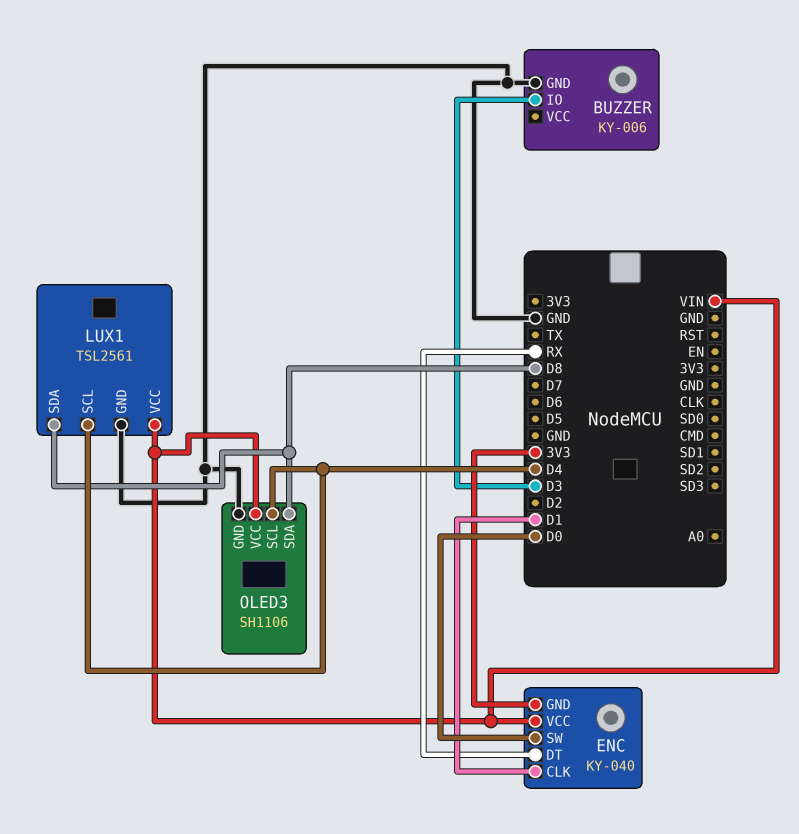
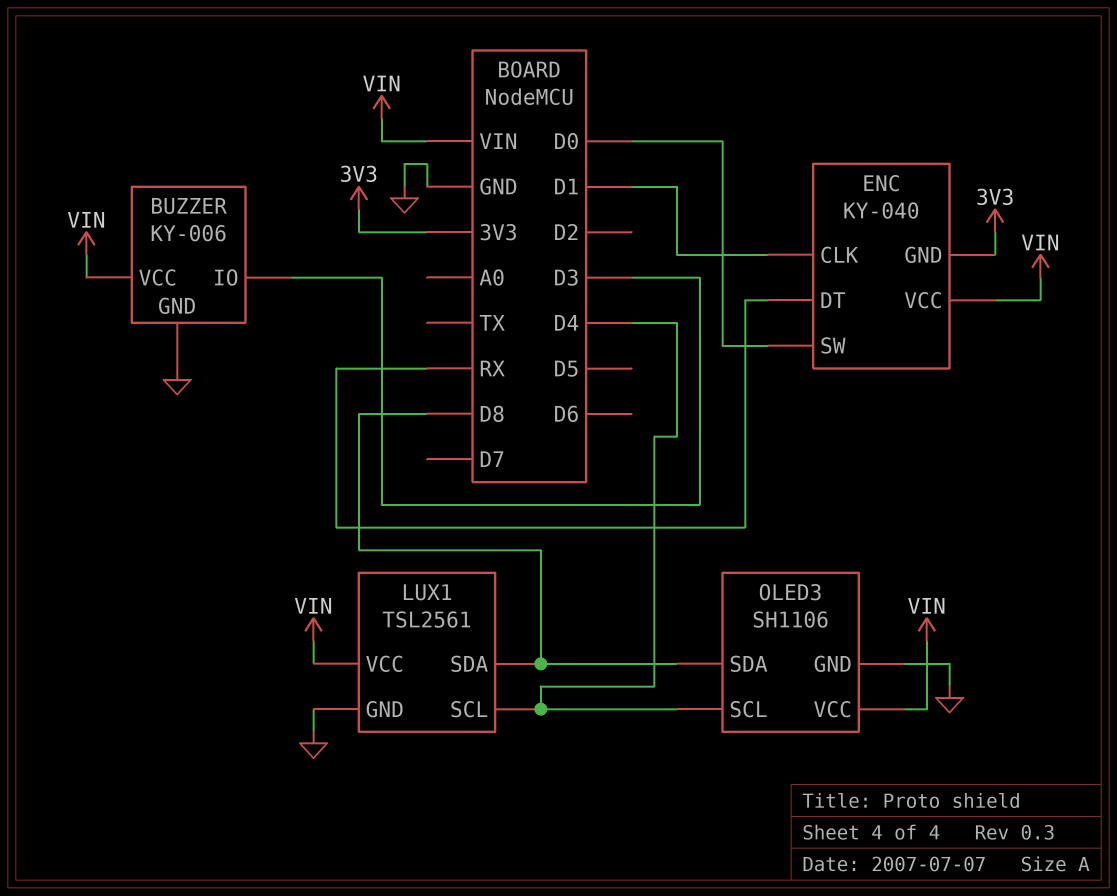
BUZZER pin VCC: none -> VIN

